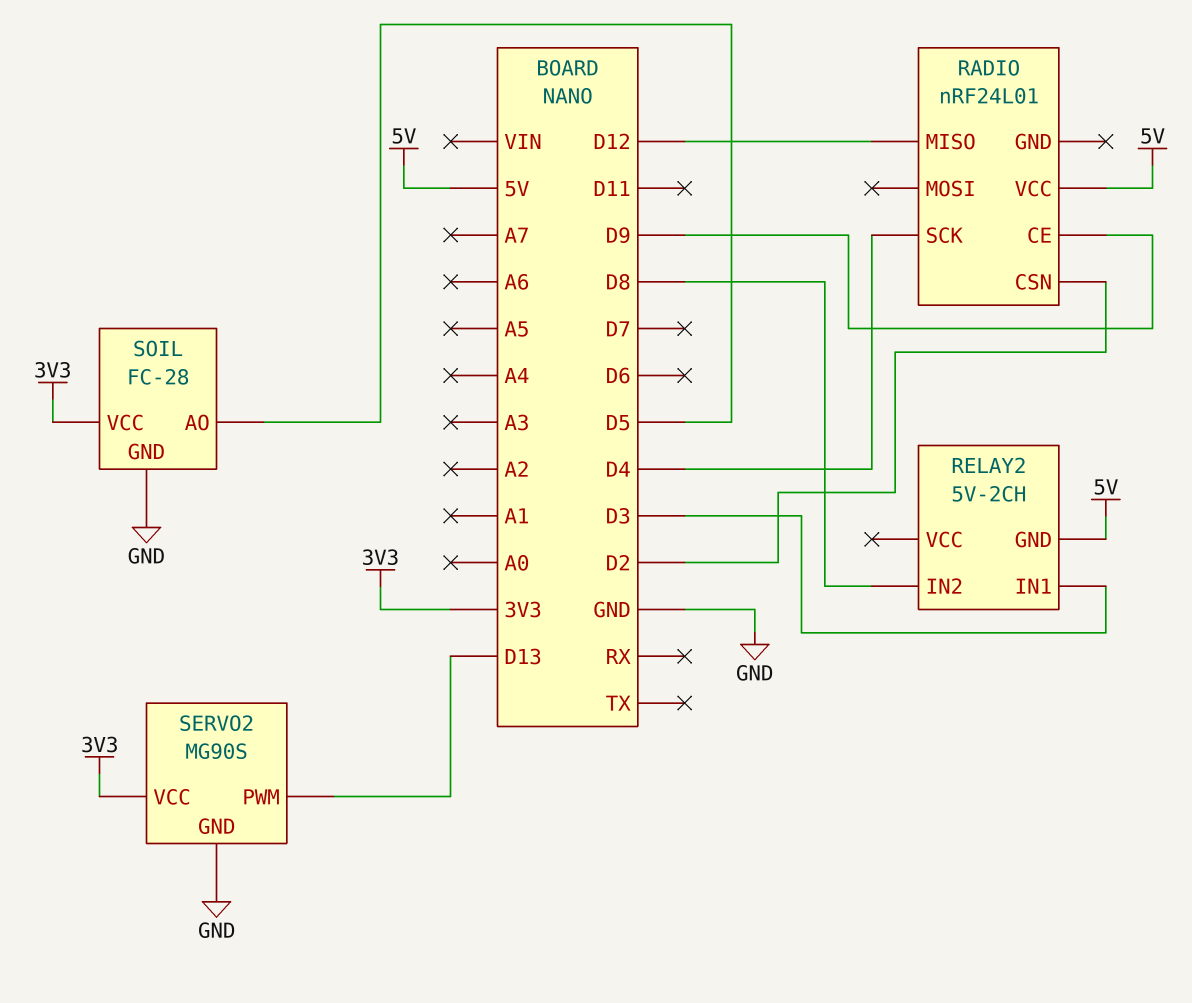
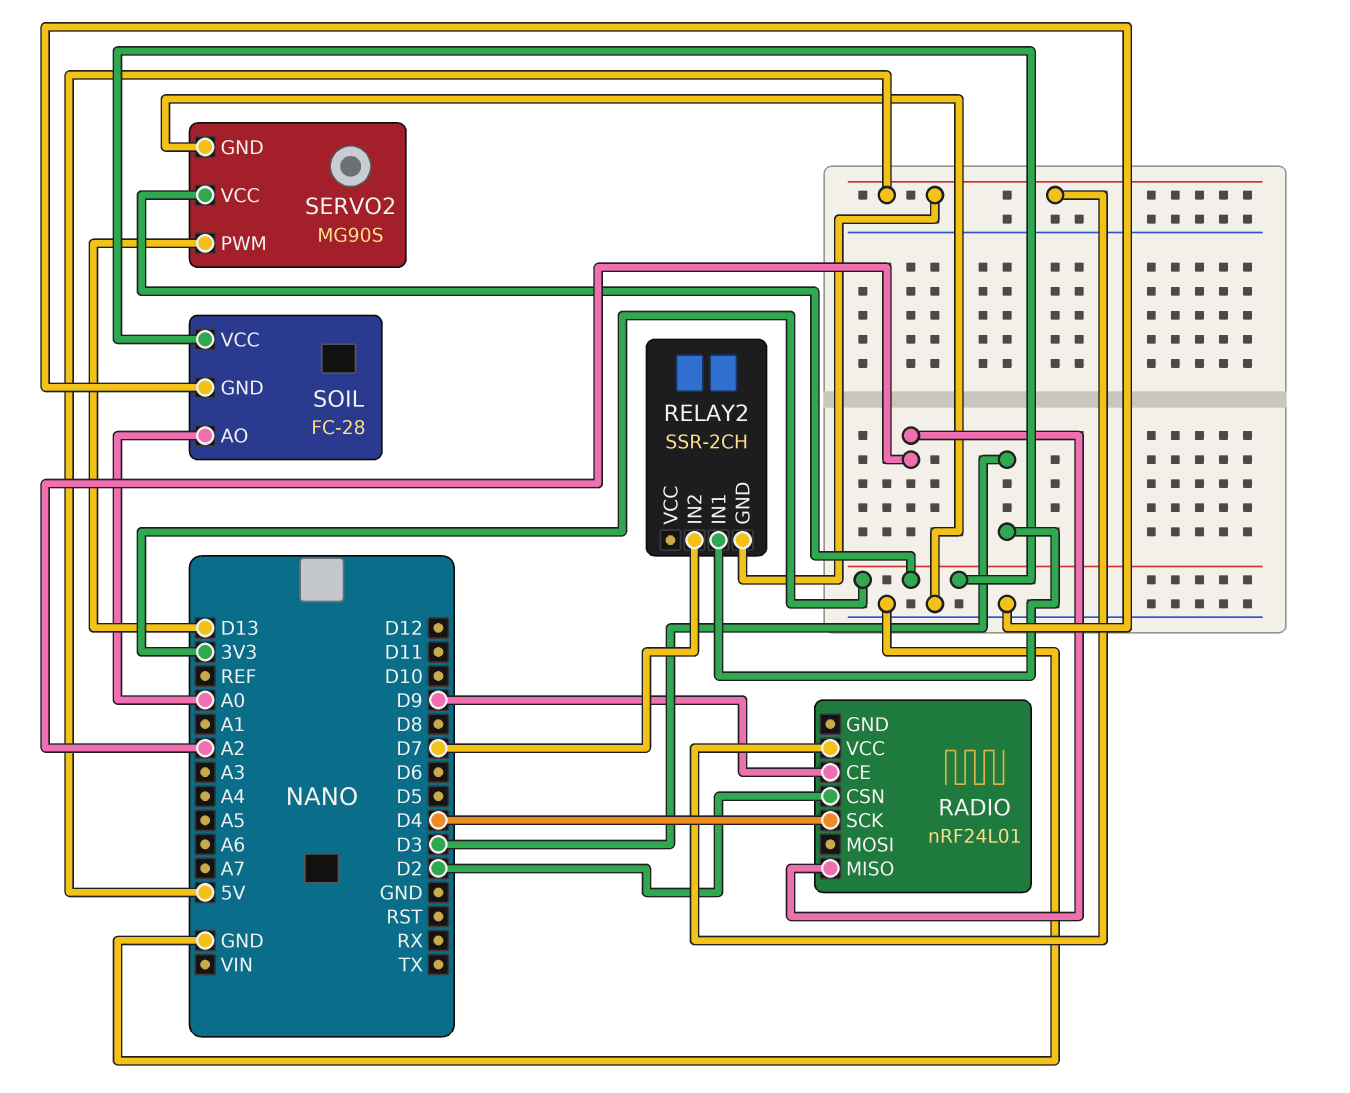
RADIO pin MISO: D12 -> A2
RELAY2: 5V-2CH -> SSR-2CH
RELAY2 pin IN2: D8 -> D7
SOIL pin AO: D5 -> A0

